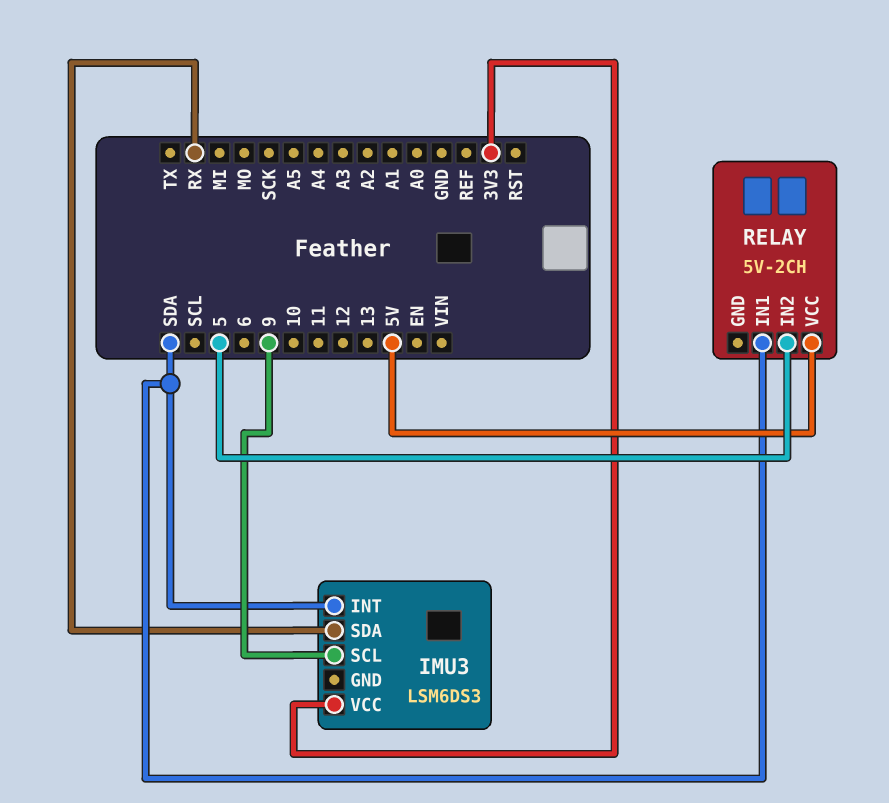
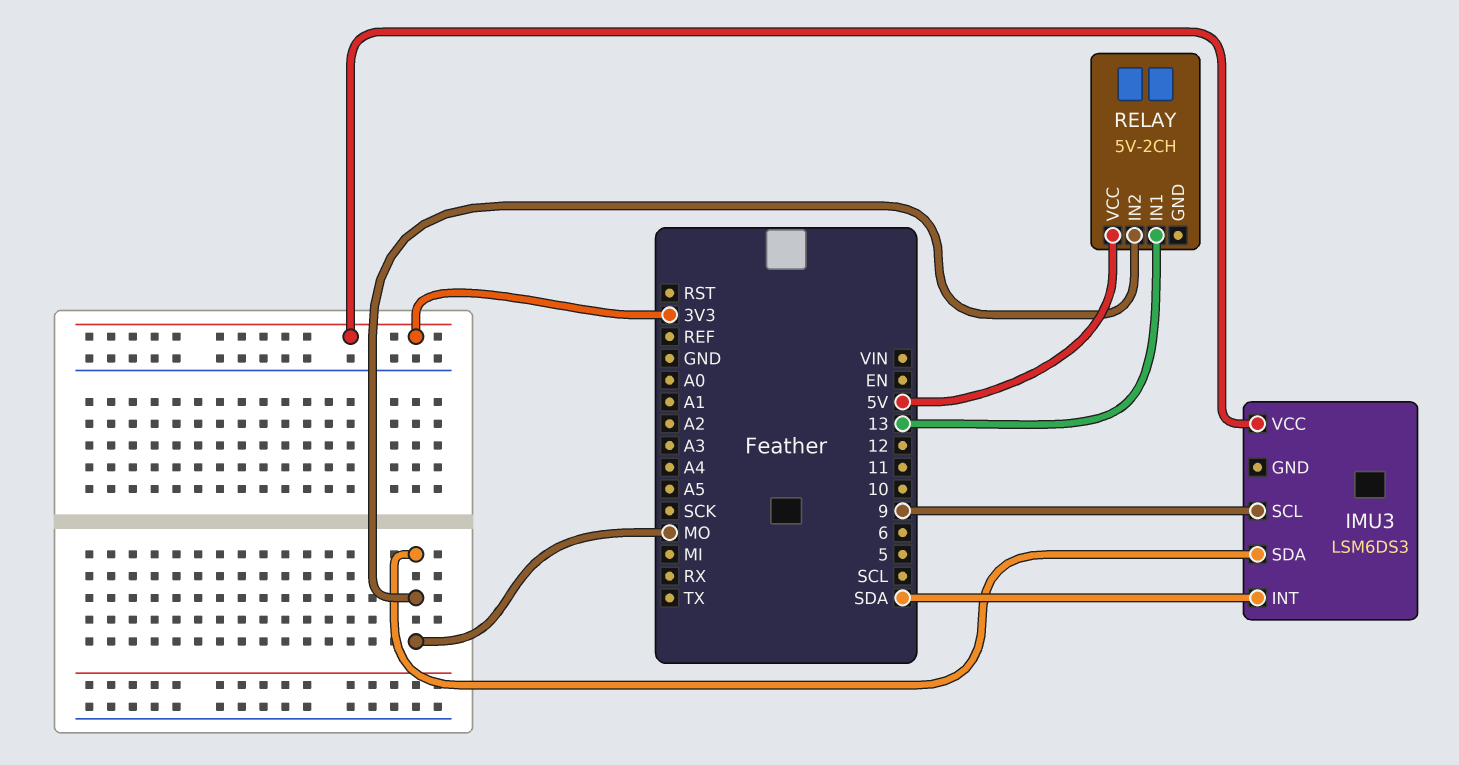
IMU3 pin SDA: RX -> MO
RELAY pin IN1: SDA -> 13
RELAY pin IN2: 5 -> MO

